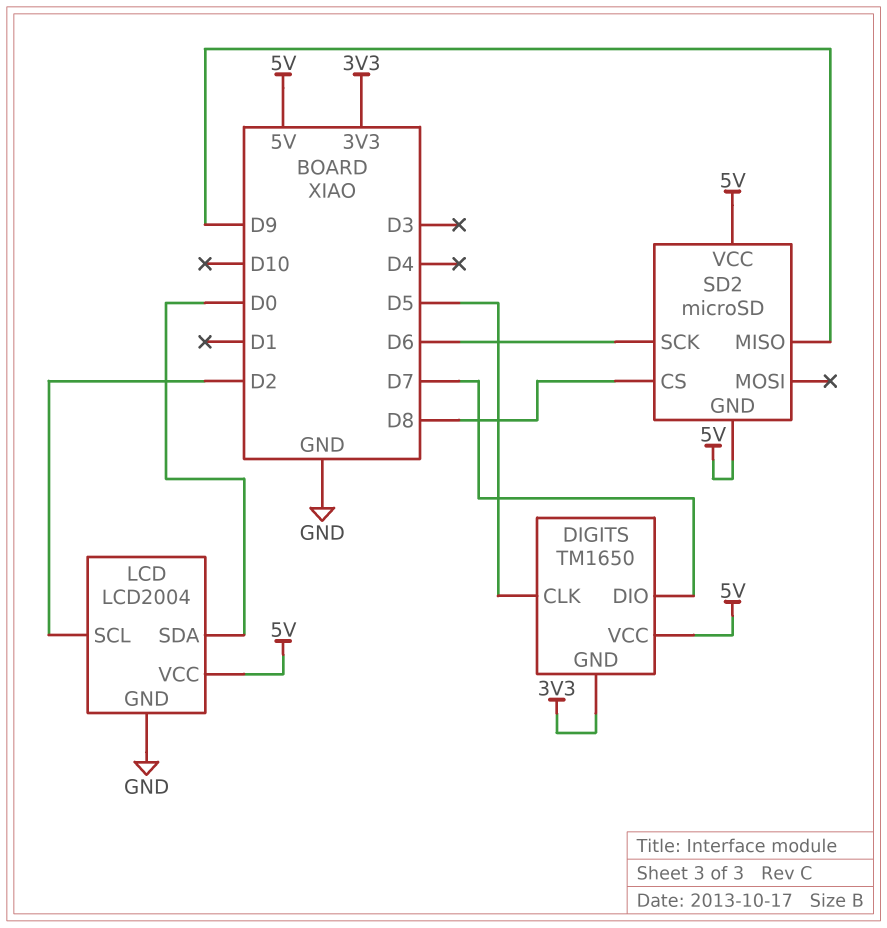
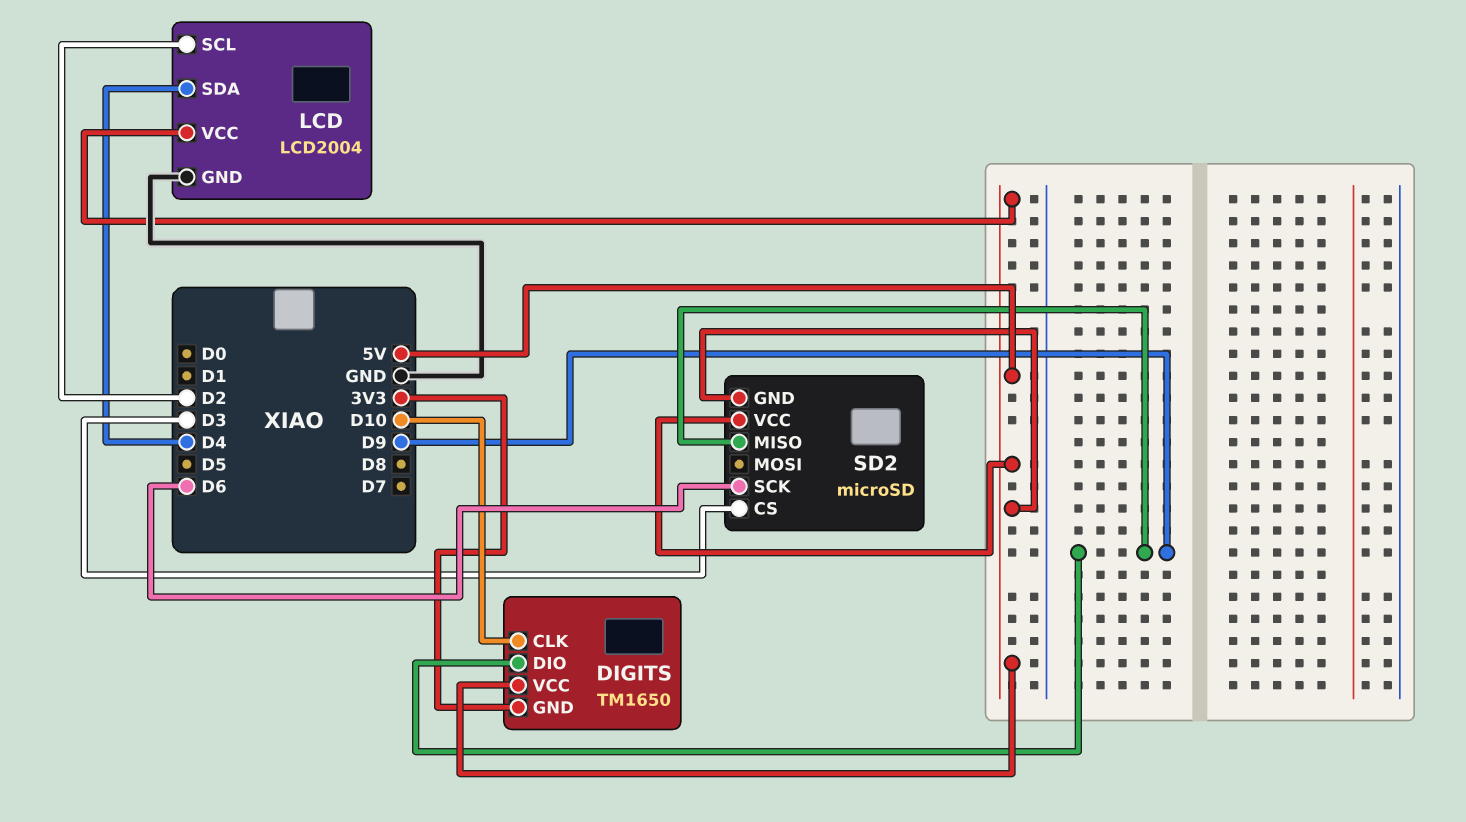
DIGITS pin CLK: D5 -> D10
DIGITS pin DIO: D7 -> D9
LCD pin SDA: D0 -> D4
SD2 pin CS: D8 -> D3

